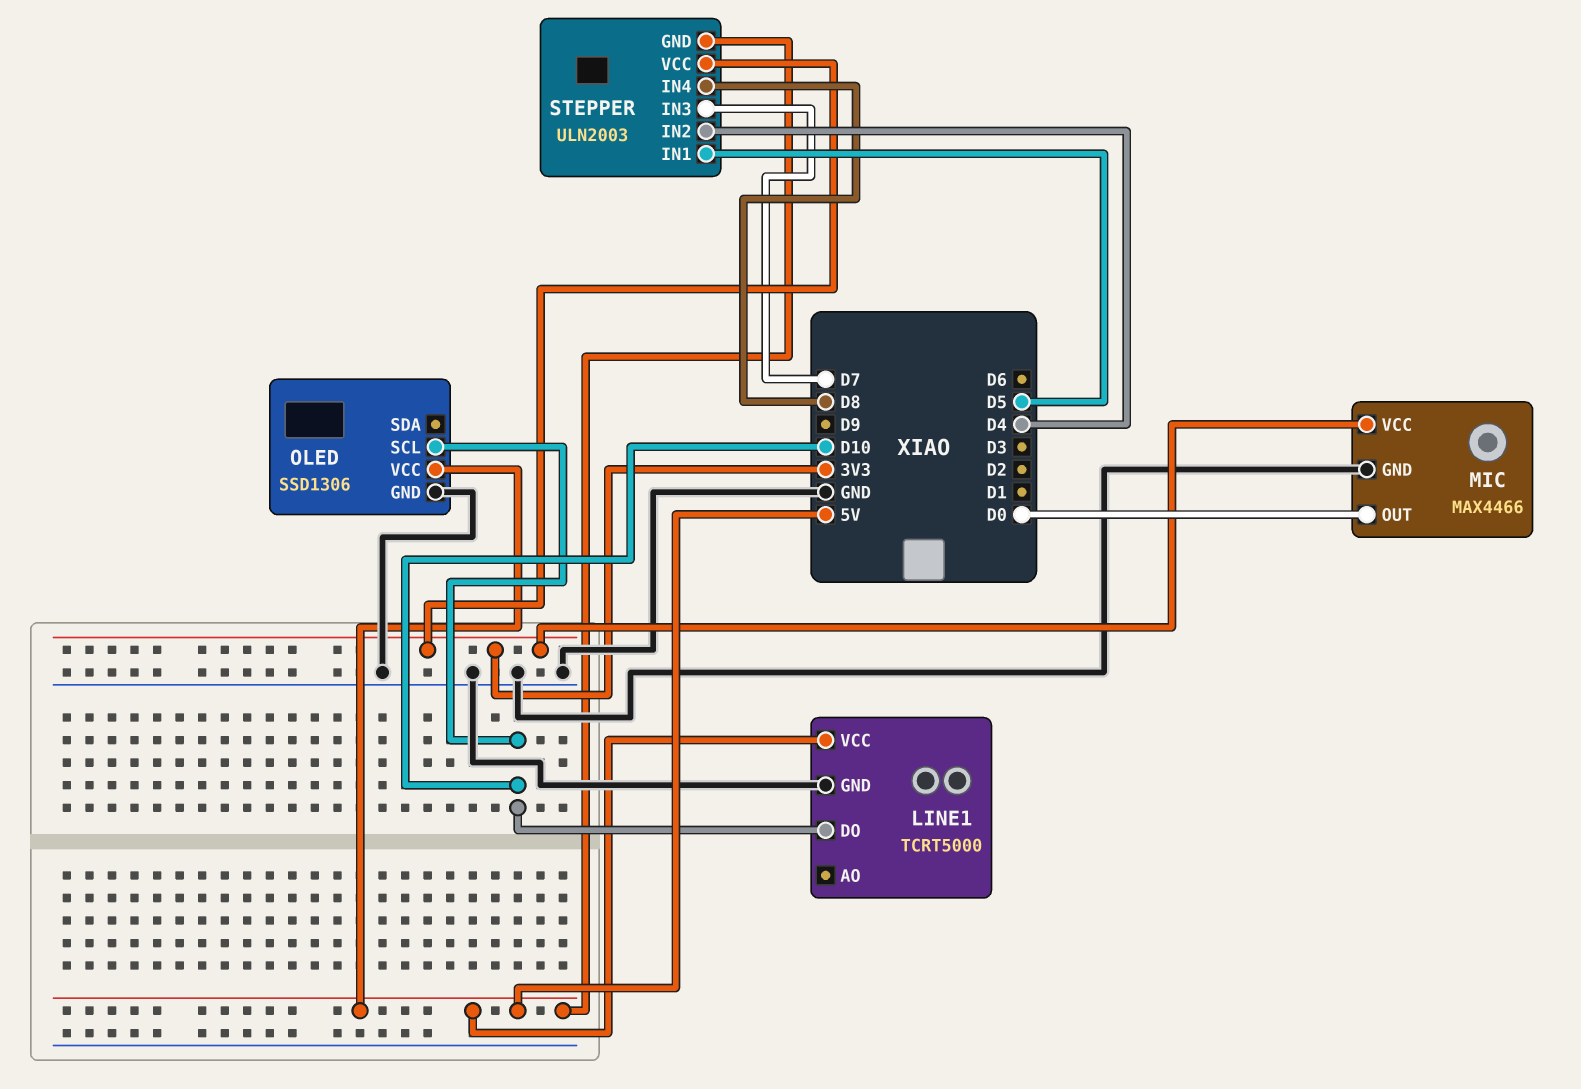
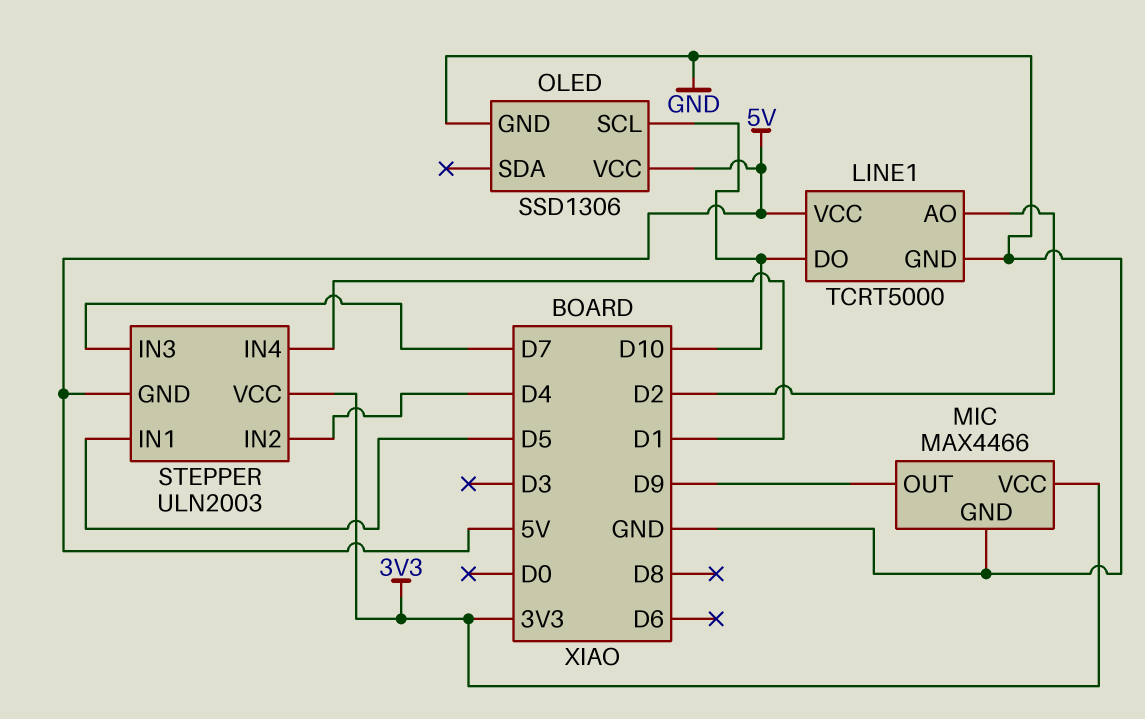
LINE1 pin AO: none -> D2
MIC pin OUT: D0 -> D9
STEPPER pin IN4: D8 -> D1

